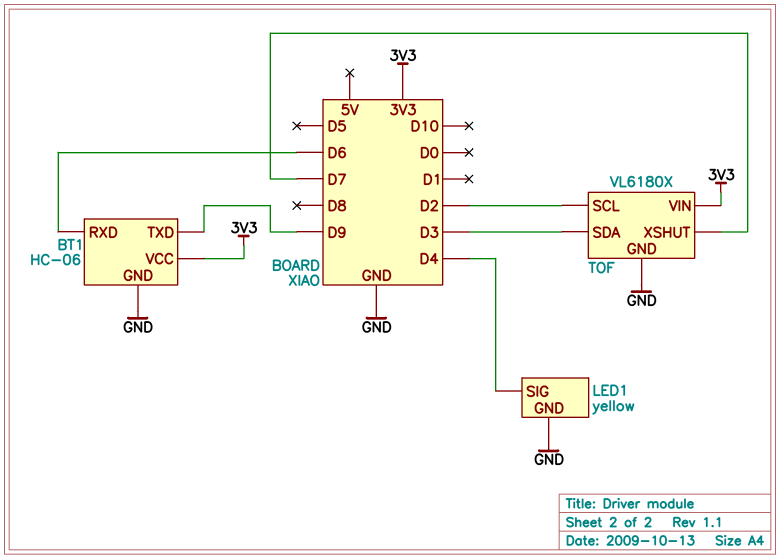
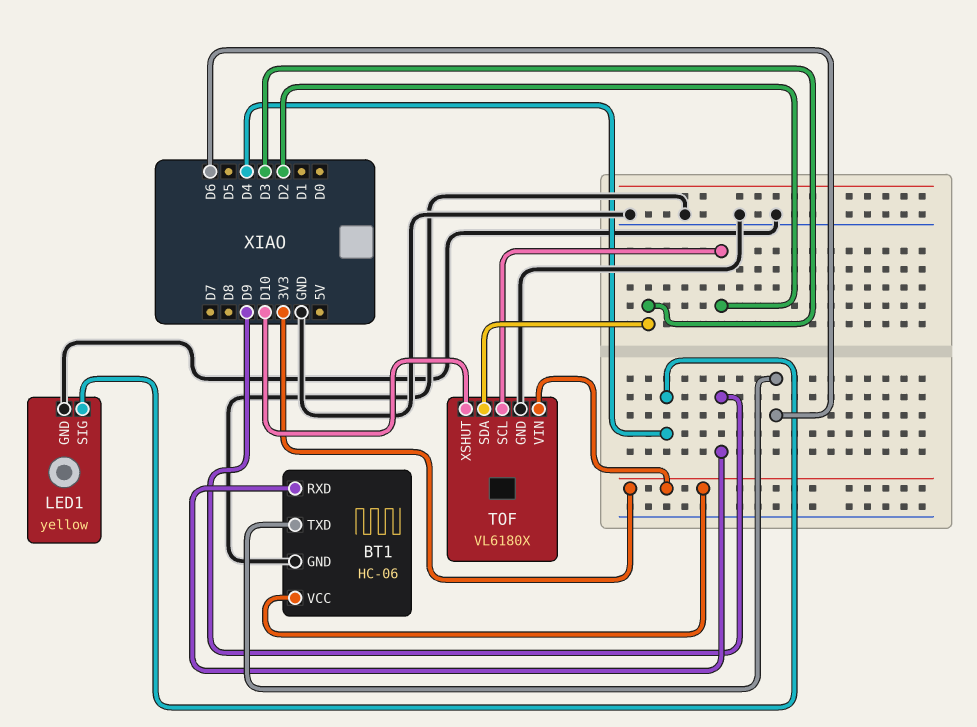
BT1 pin RXD: D6 -> D9
BT1 pin TXD: D9 -> D6
TOF pin XSHUT: D7 -> D10

